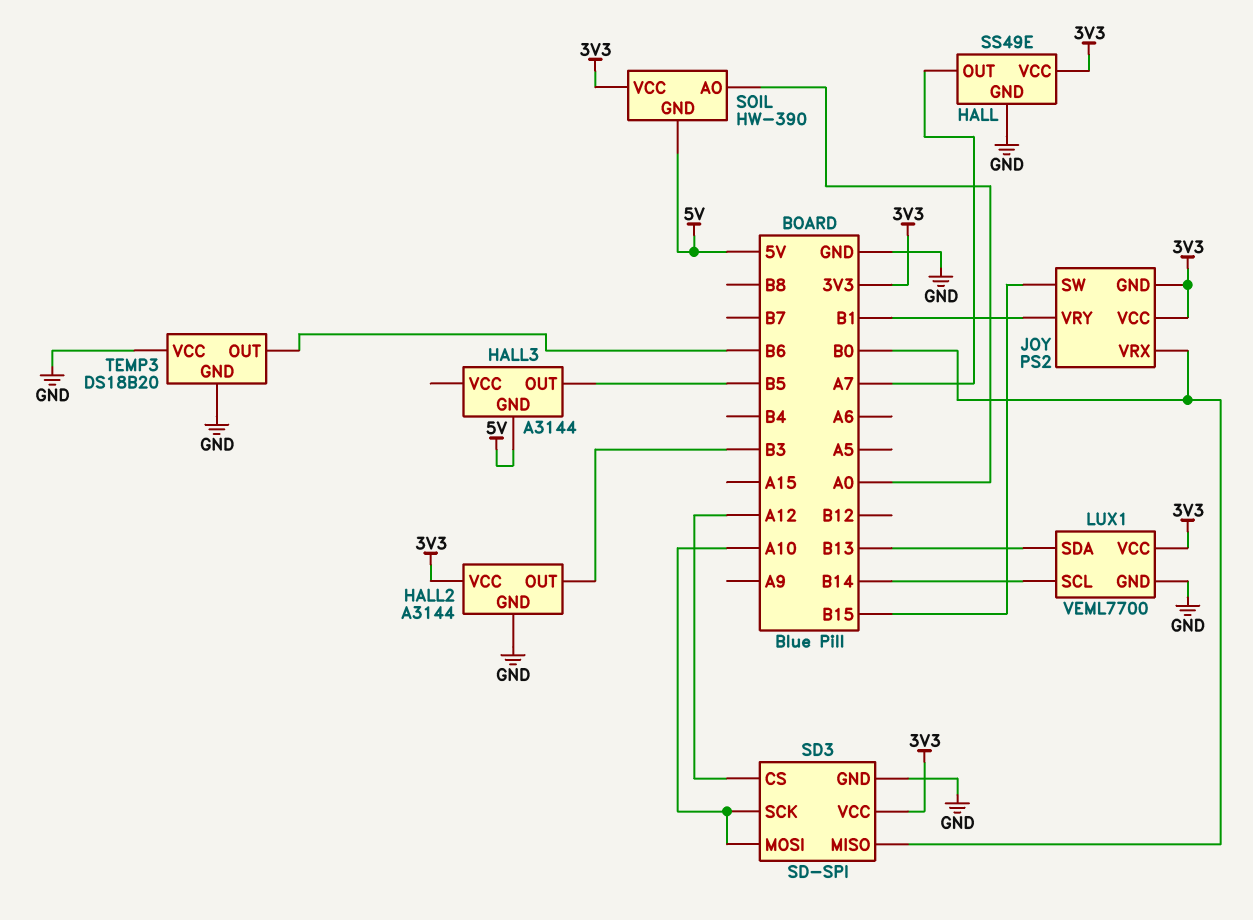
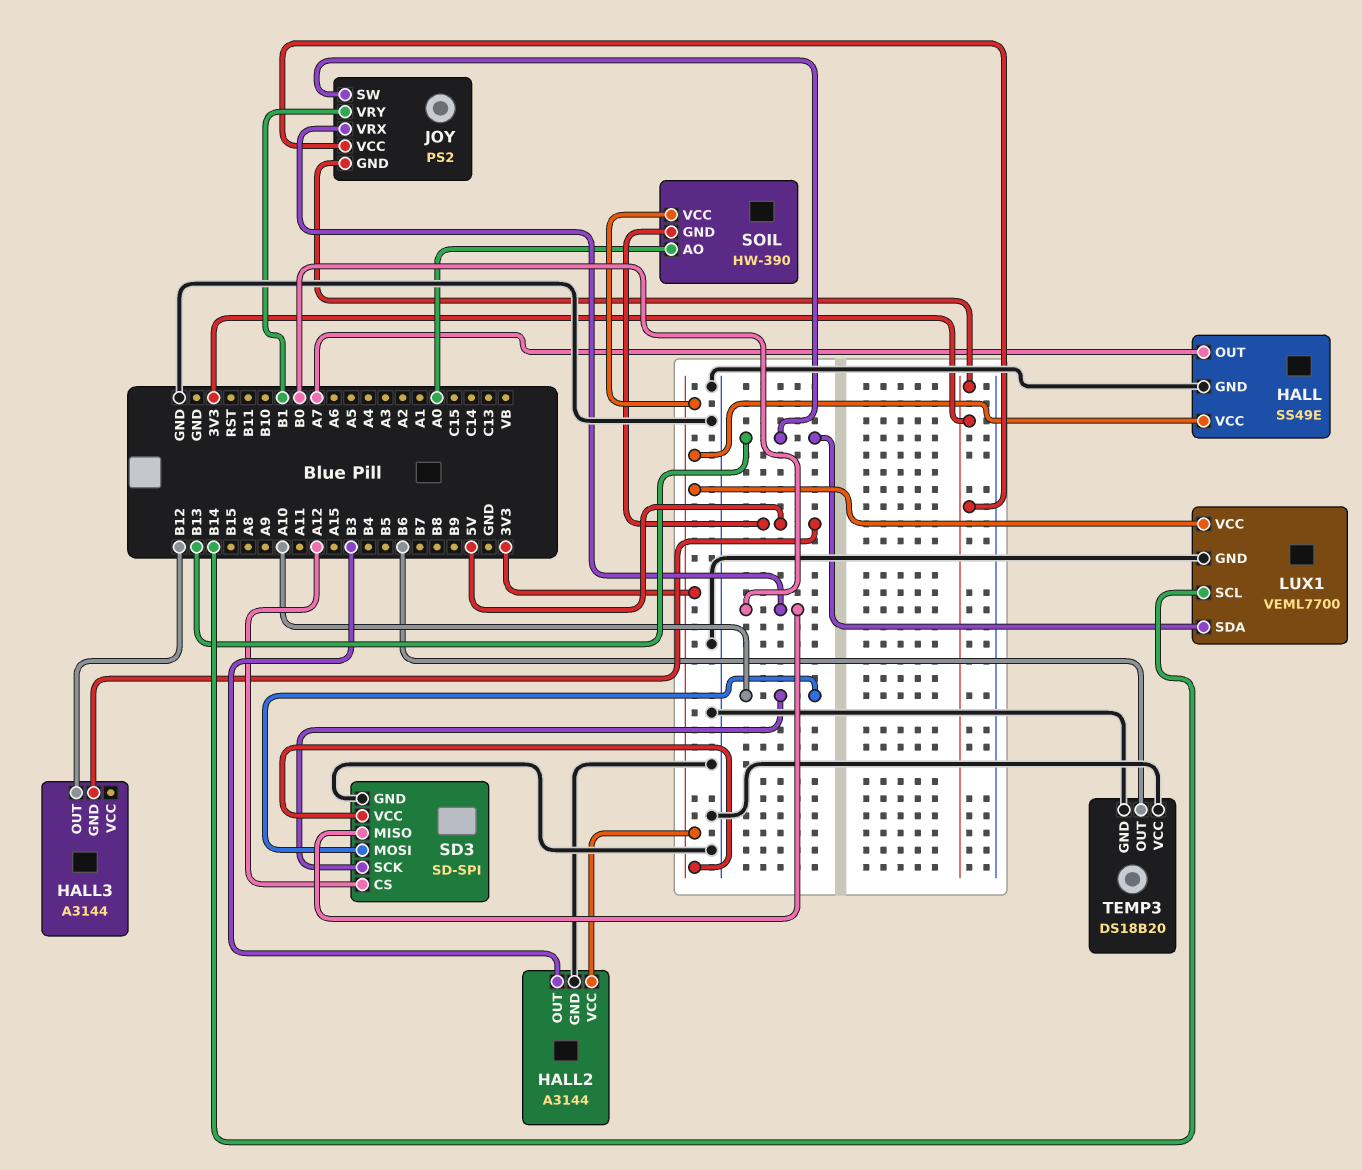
HALL3 pin OUT: B5 -> B12
JOY pin SW: B15 -> B13

